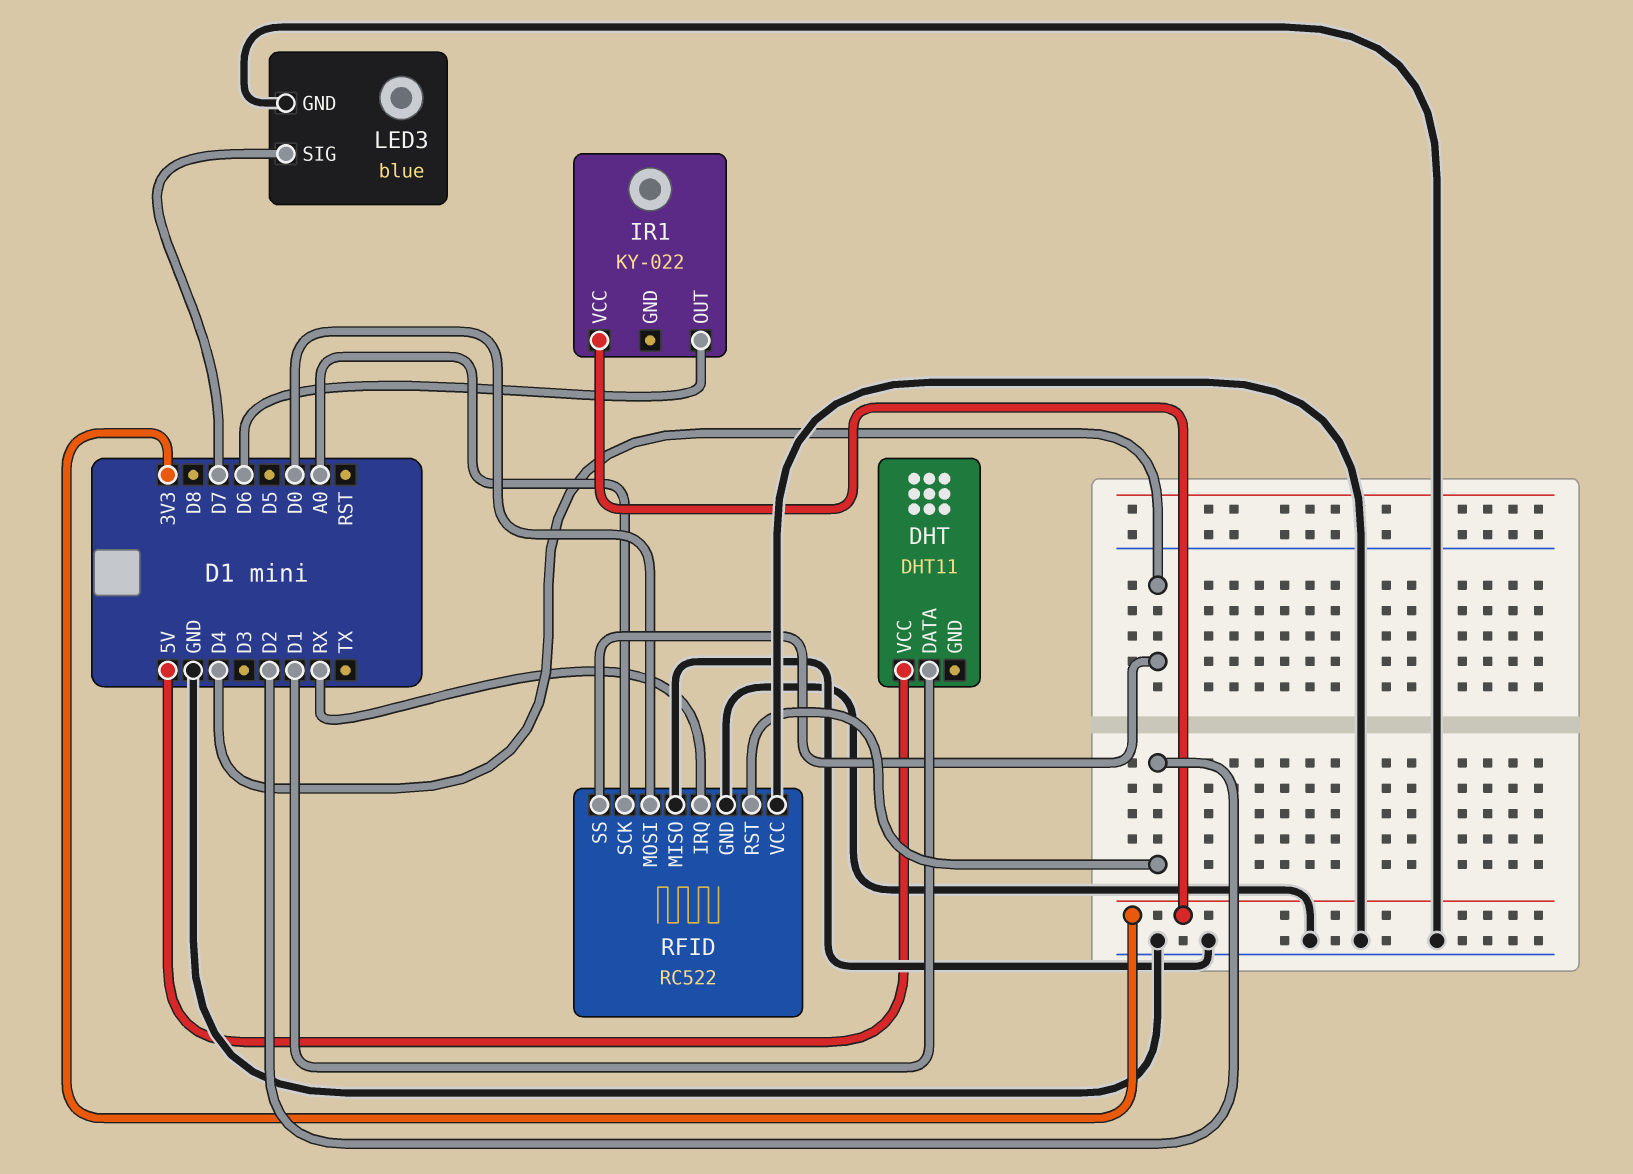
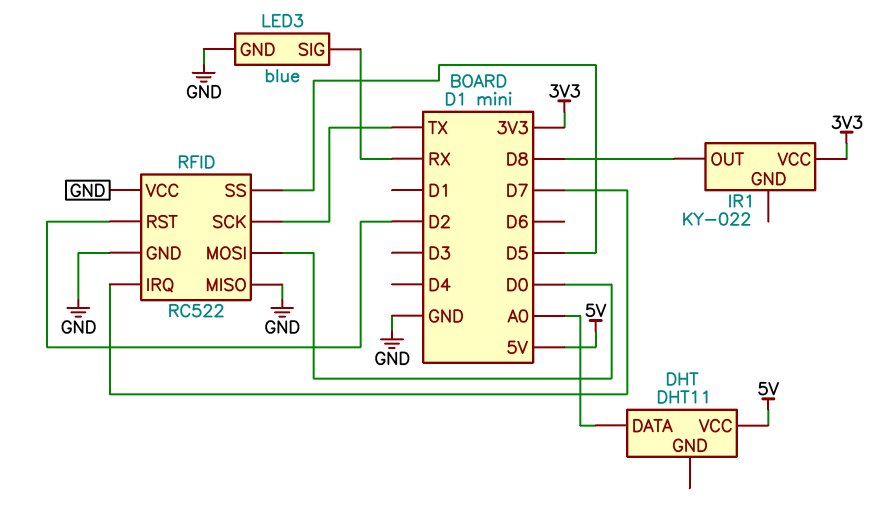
DHT pin DATA: D1 -> A0
IR1 pin OUT: D6 -> D8
LED3 pin SIG: D7 -> RX
RFID pin IRQ: RX -> D7
RFID pin SCK: A0 -> TX
RFID pin SS: D4 -> D5

